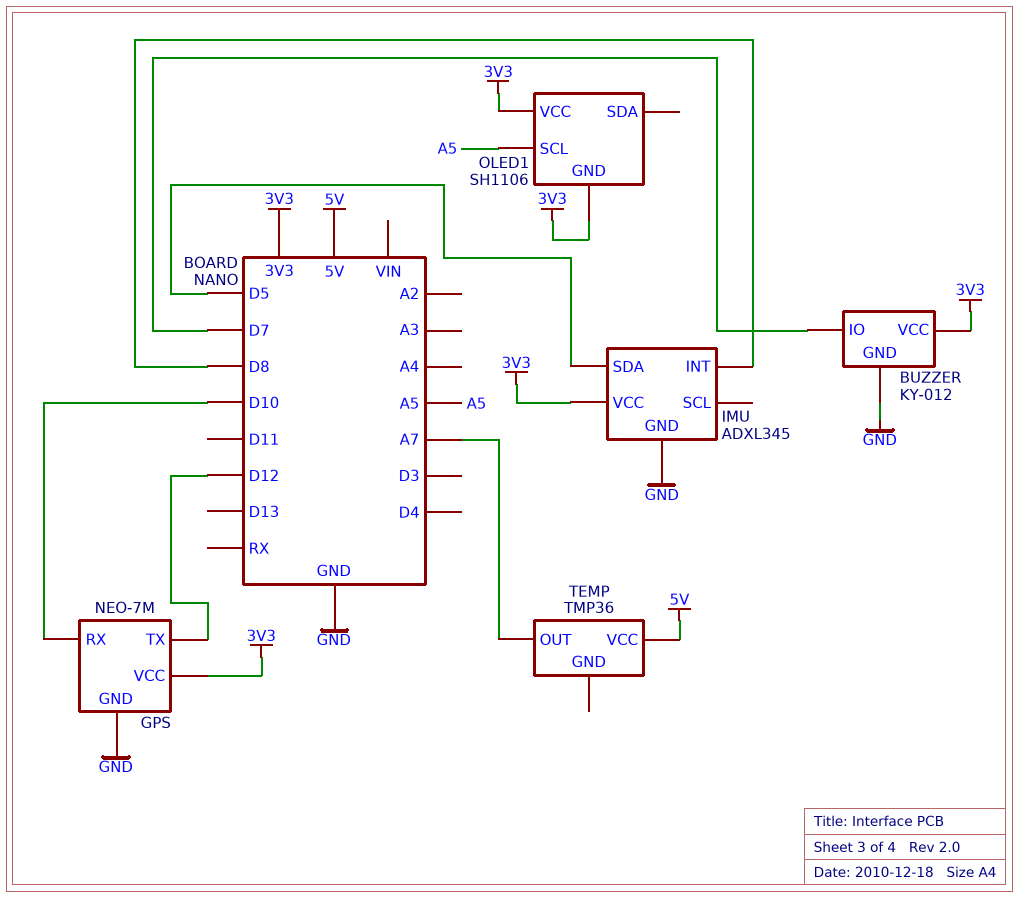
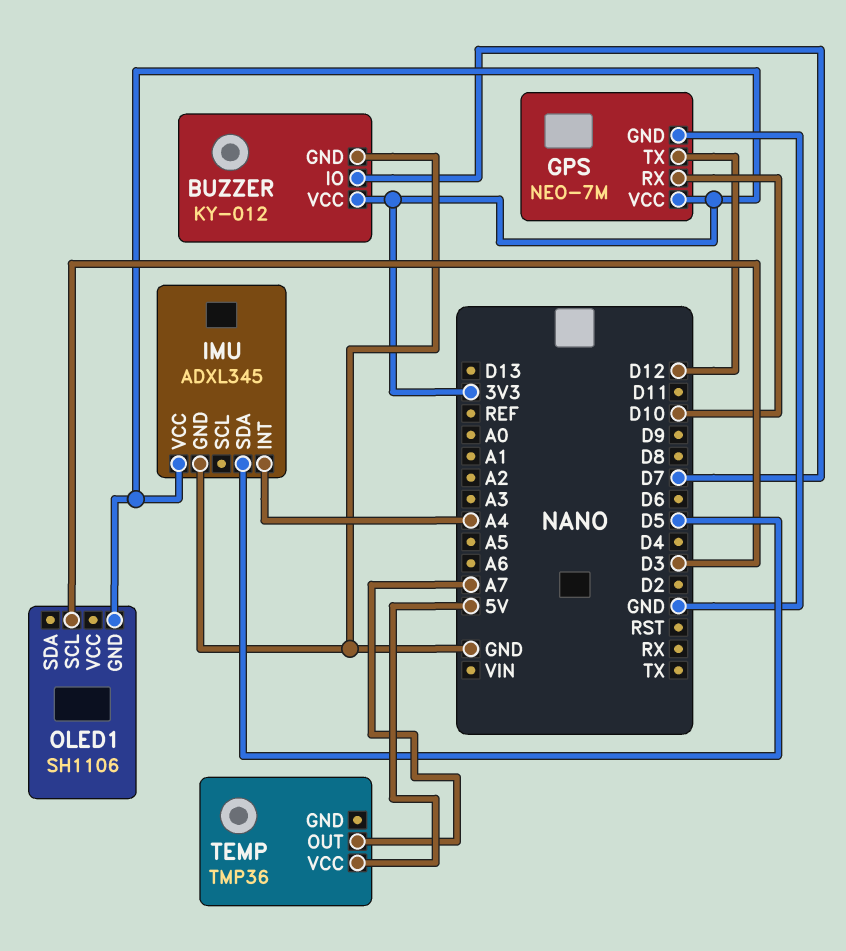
IMU pin INT: D8 -> A4
OLED1 pin SCL: A5 -> D3
OLED1 pin VCC: 3V3 -> none

